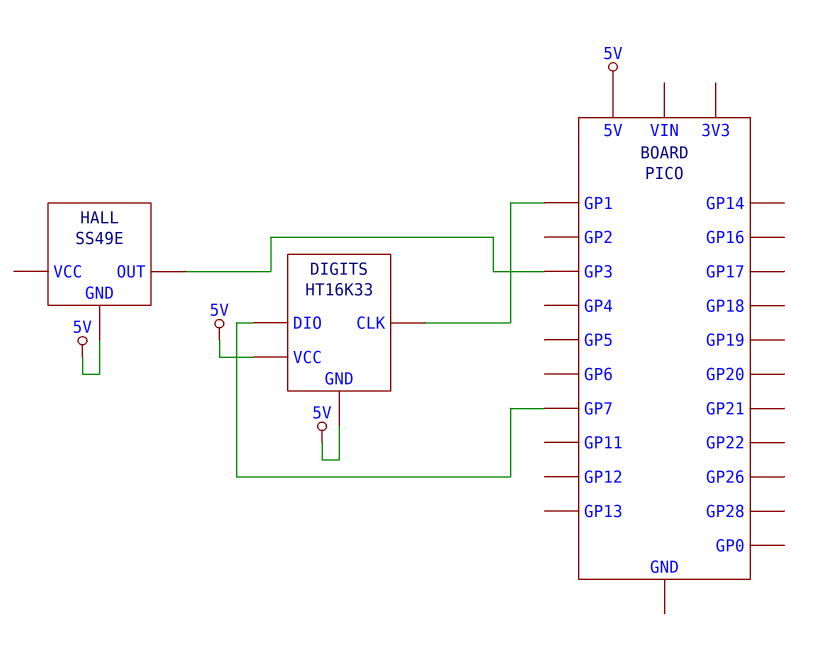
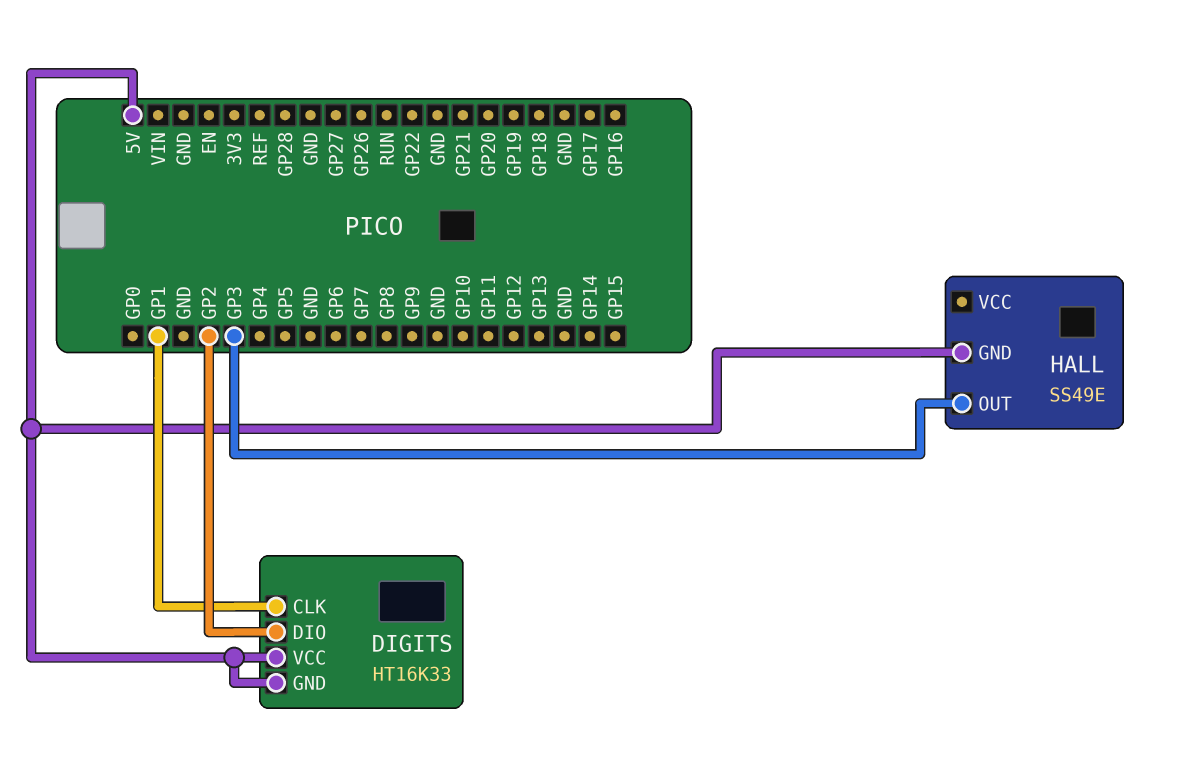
DIGITS pin DIO: GP7 -> GP2

